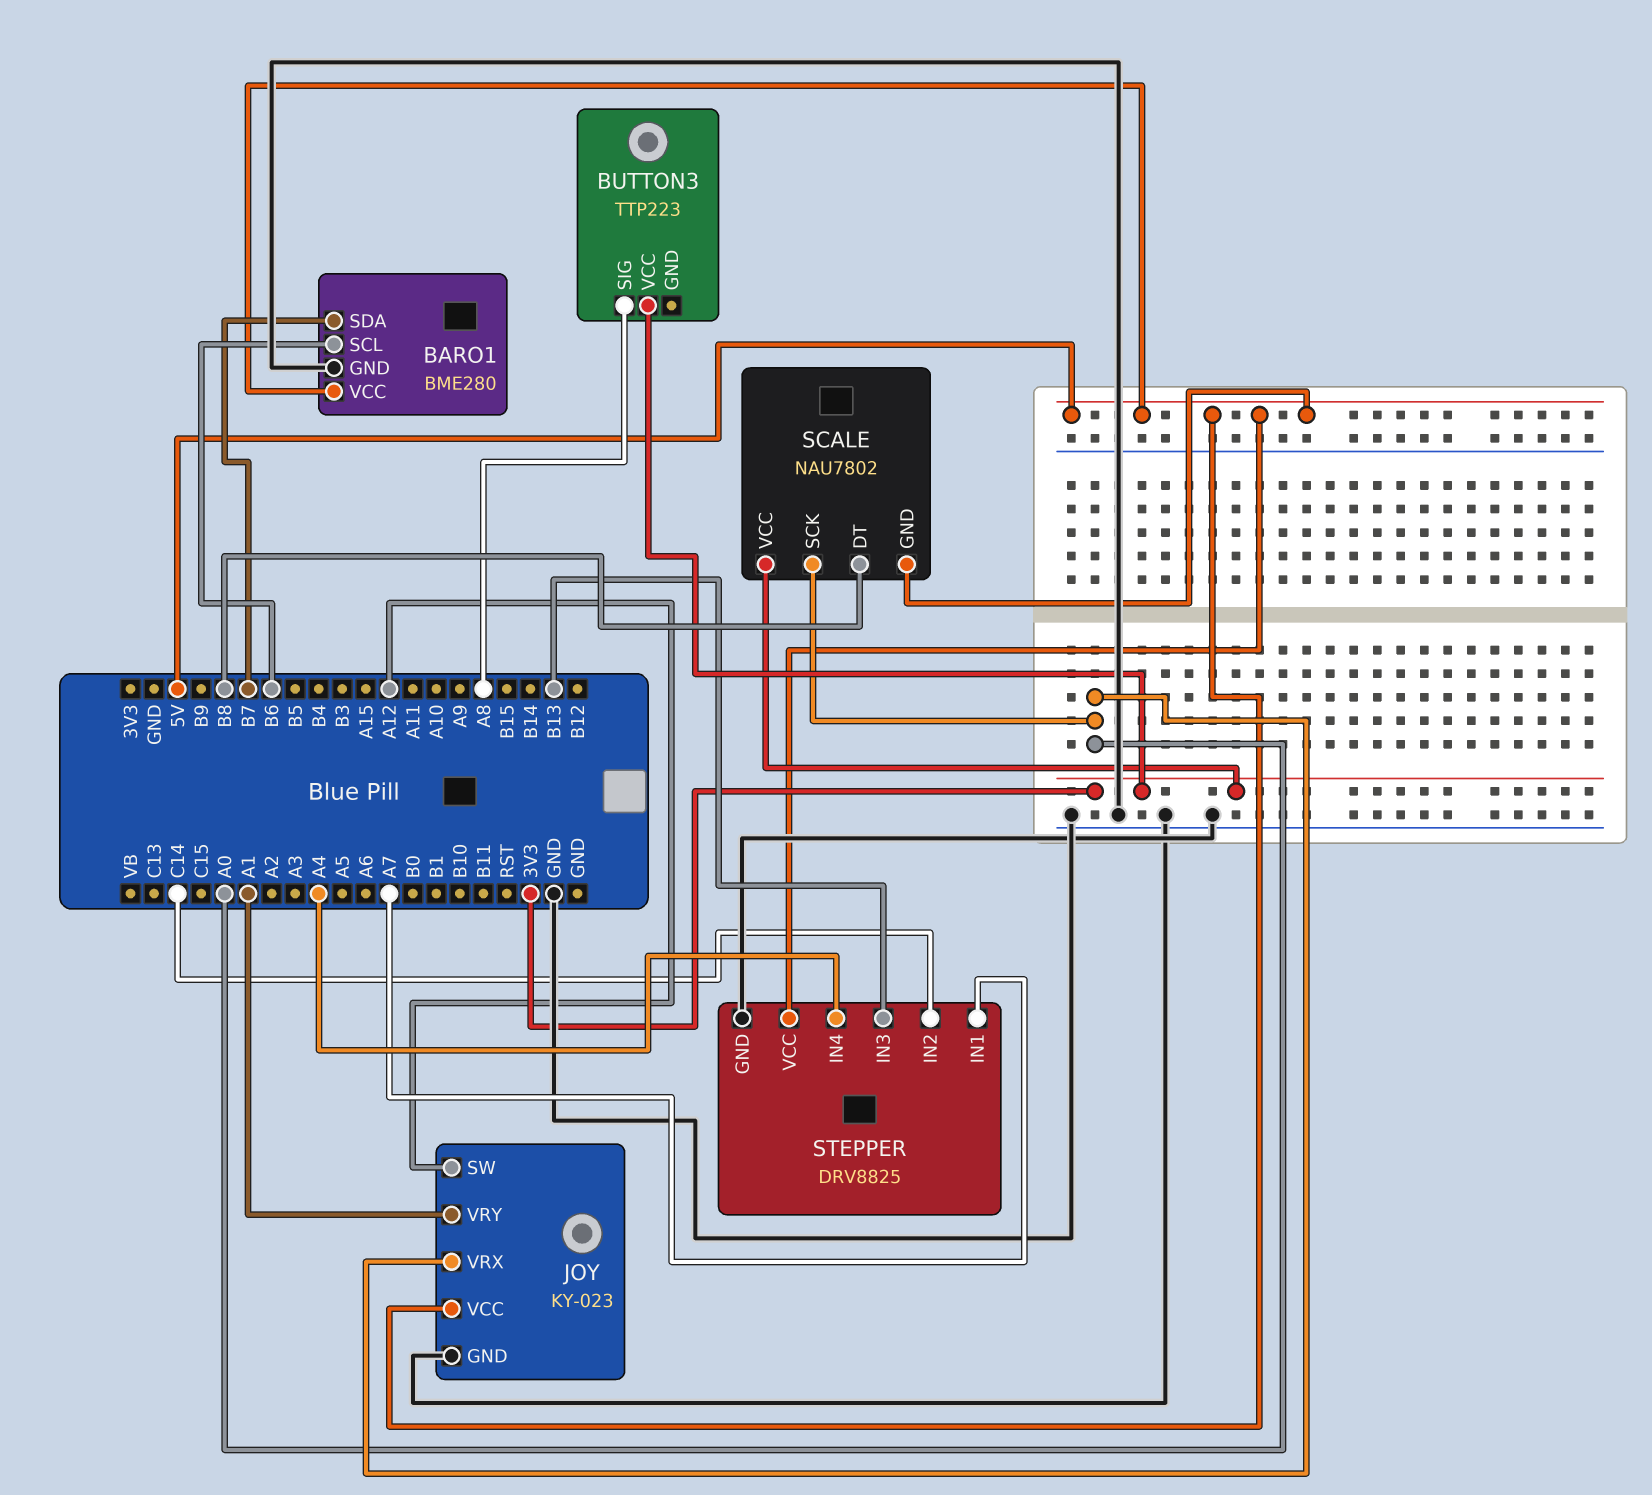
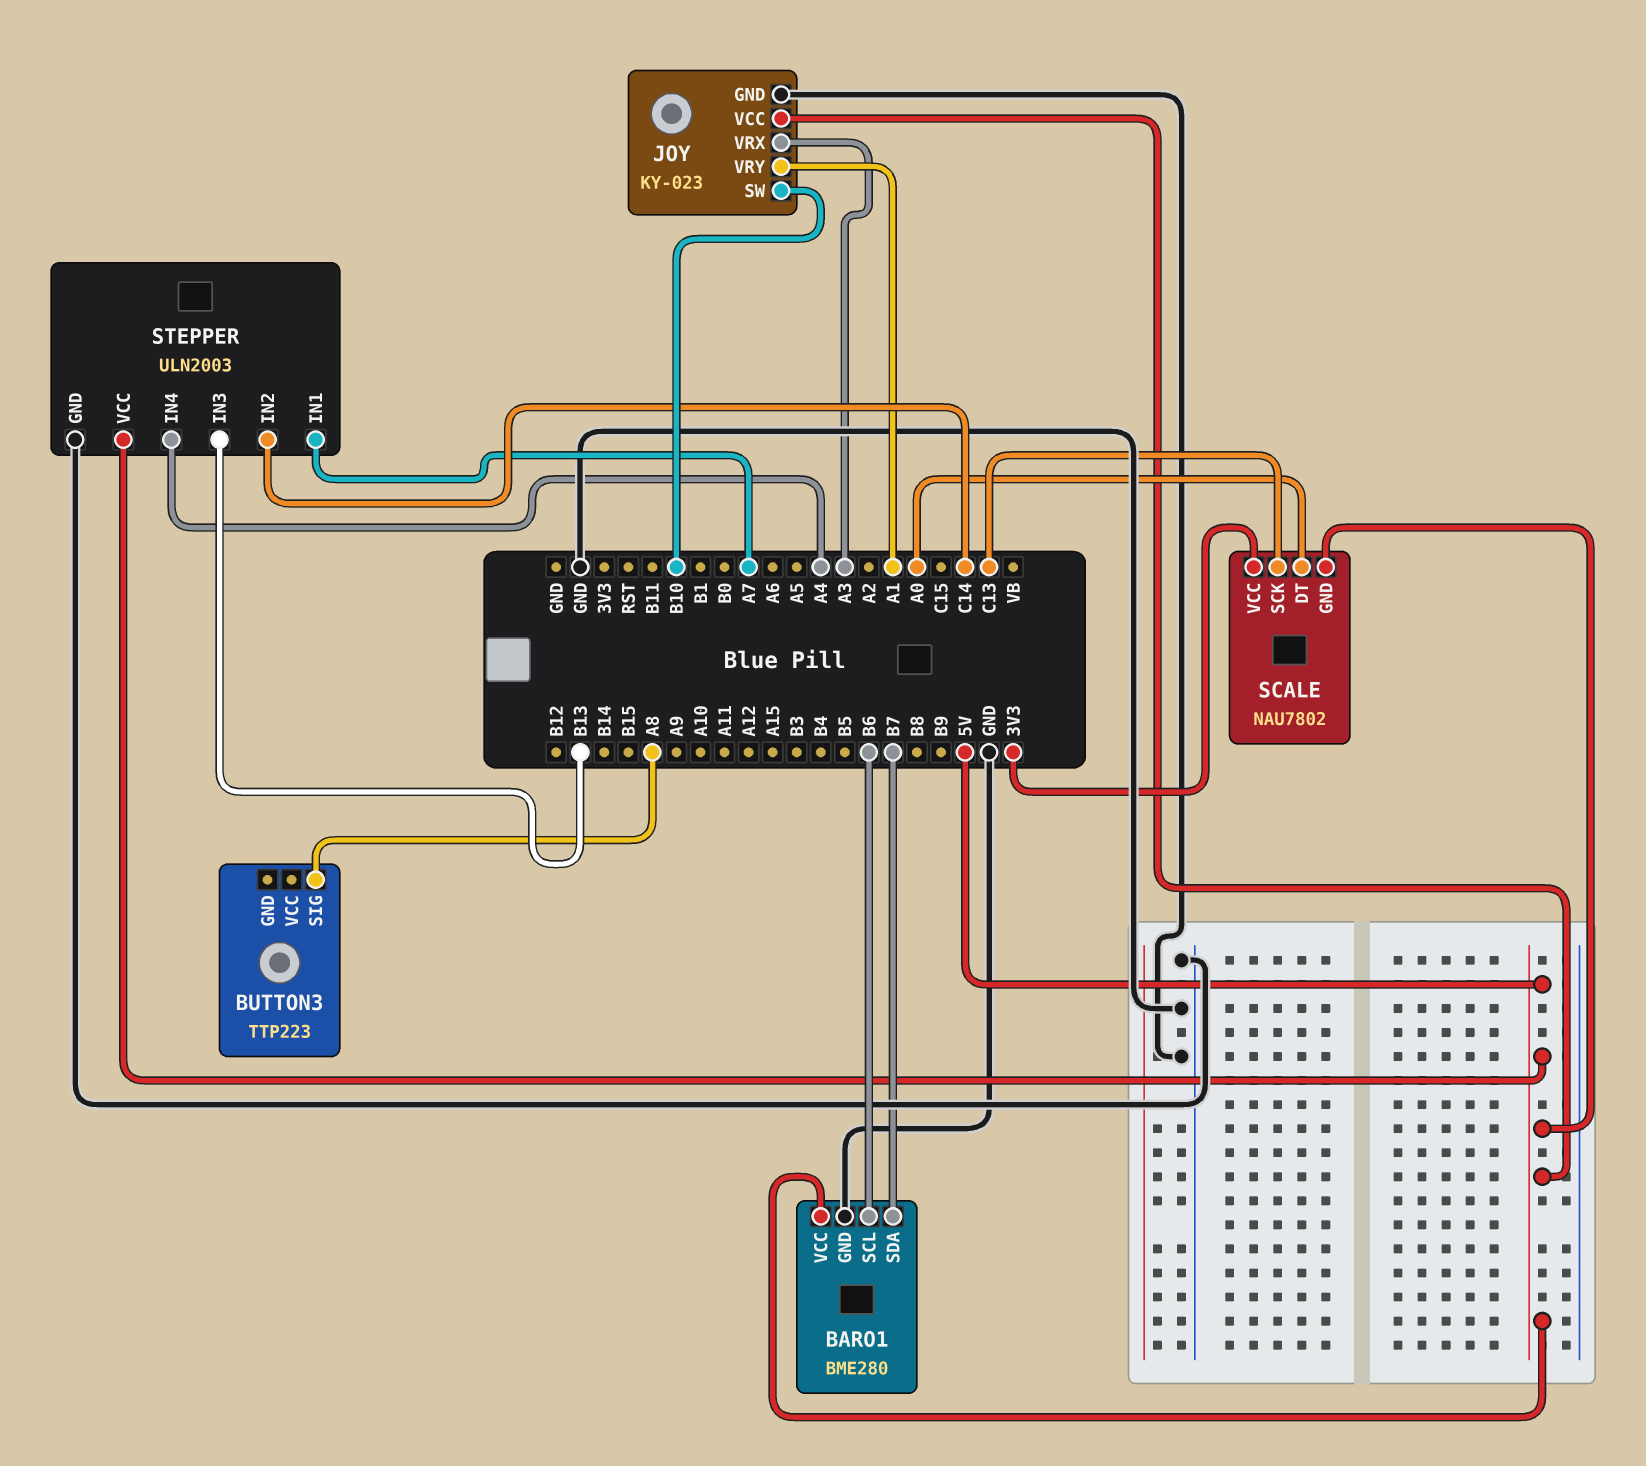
BUTTON3 pin VCC: 3V3 -> none
JOY pin SW: A12 -> B10
JOY pin VRX: A0 -> A3
SCALE pin DT: B8 -> A0
SCALE pin SCK: A0 -> C13
STEPPER: DRV8825 -> ULN2003

